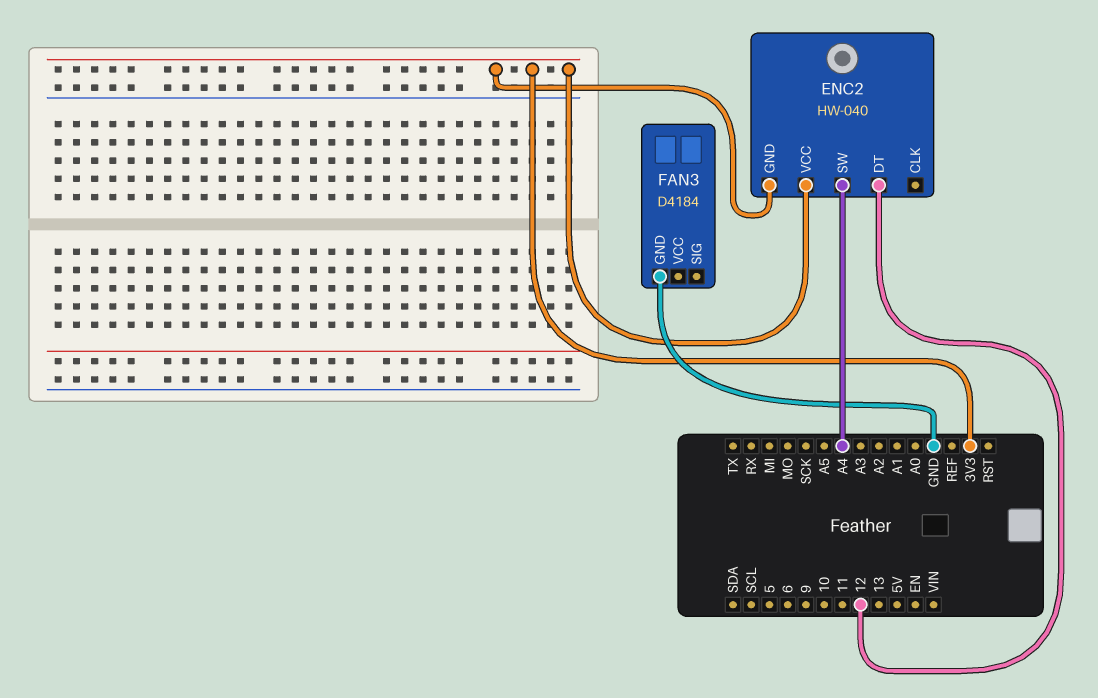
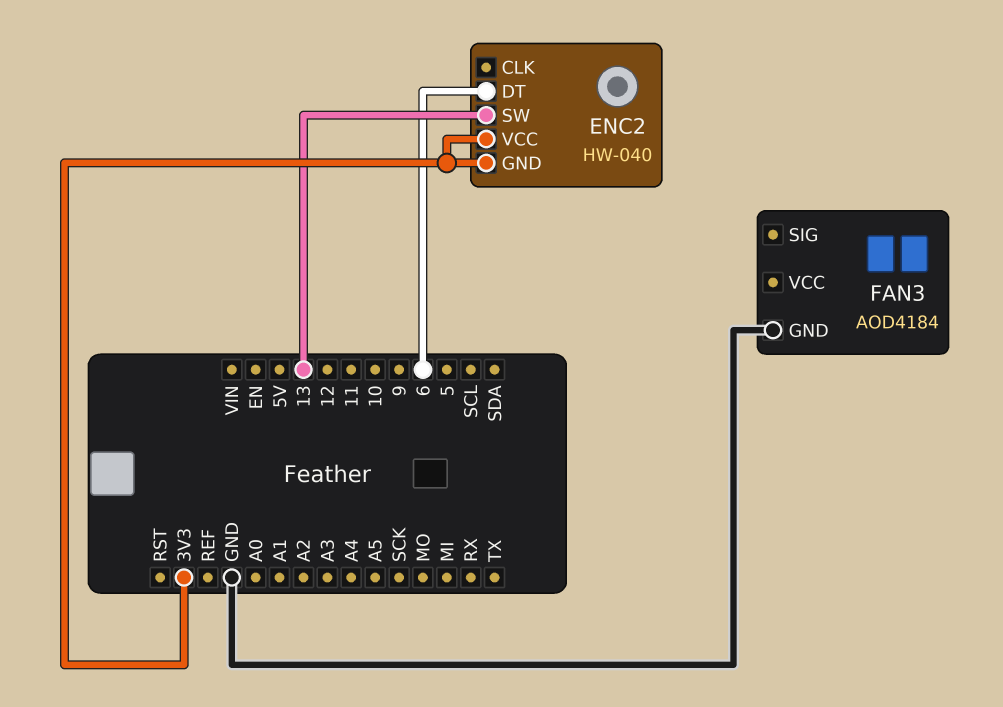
ENC2 pin DT: 12 -> 6
ENC2 pin SW: A4 -> 13
FAN3: D4184 -> AOD4184

